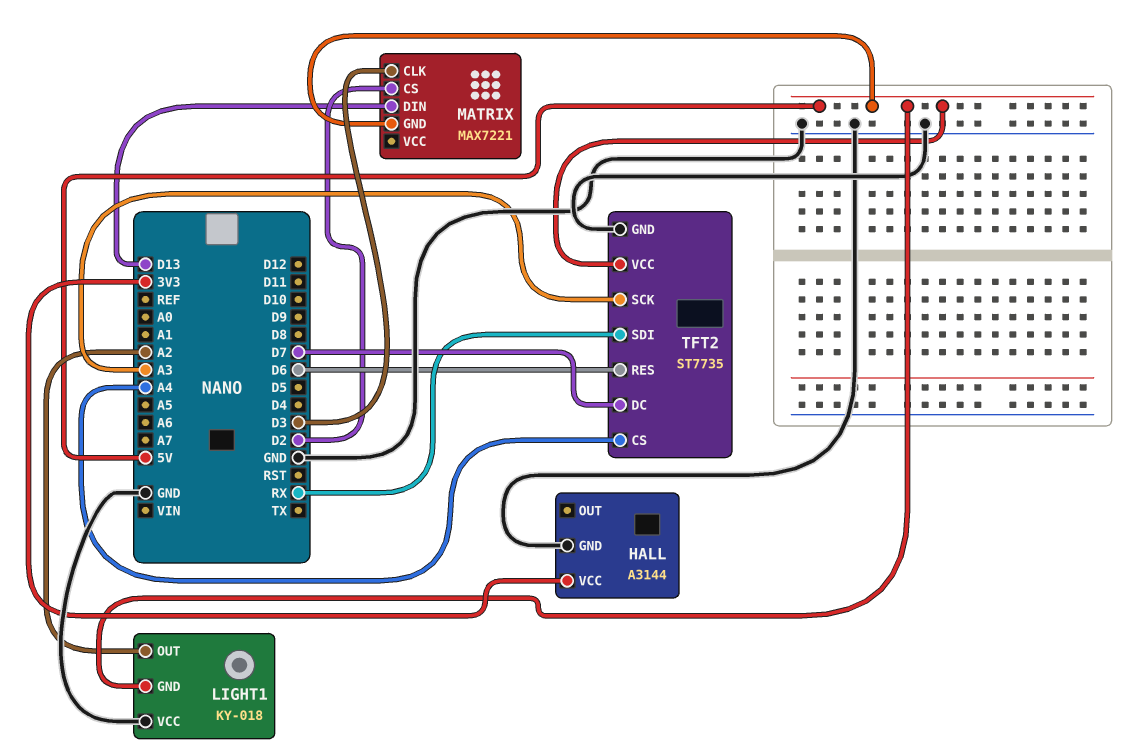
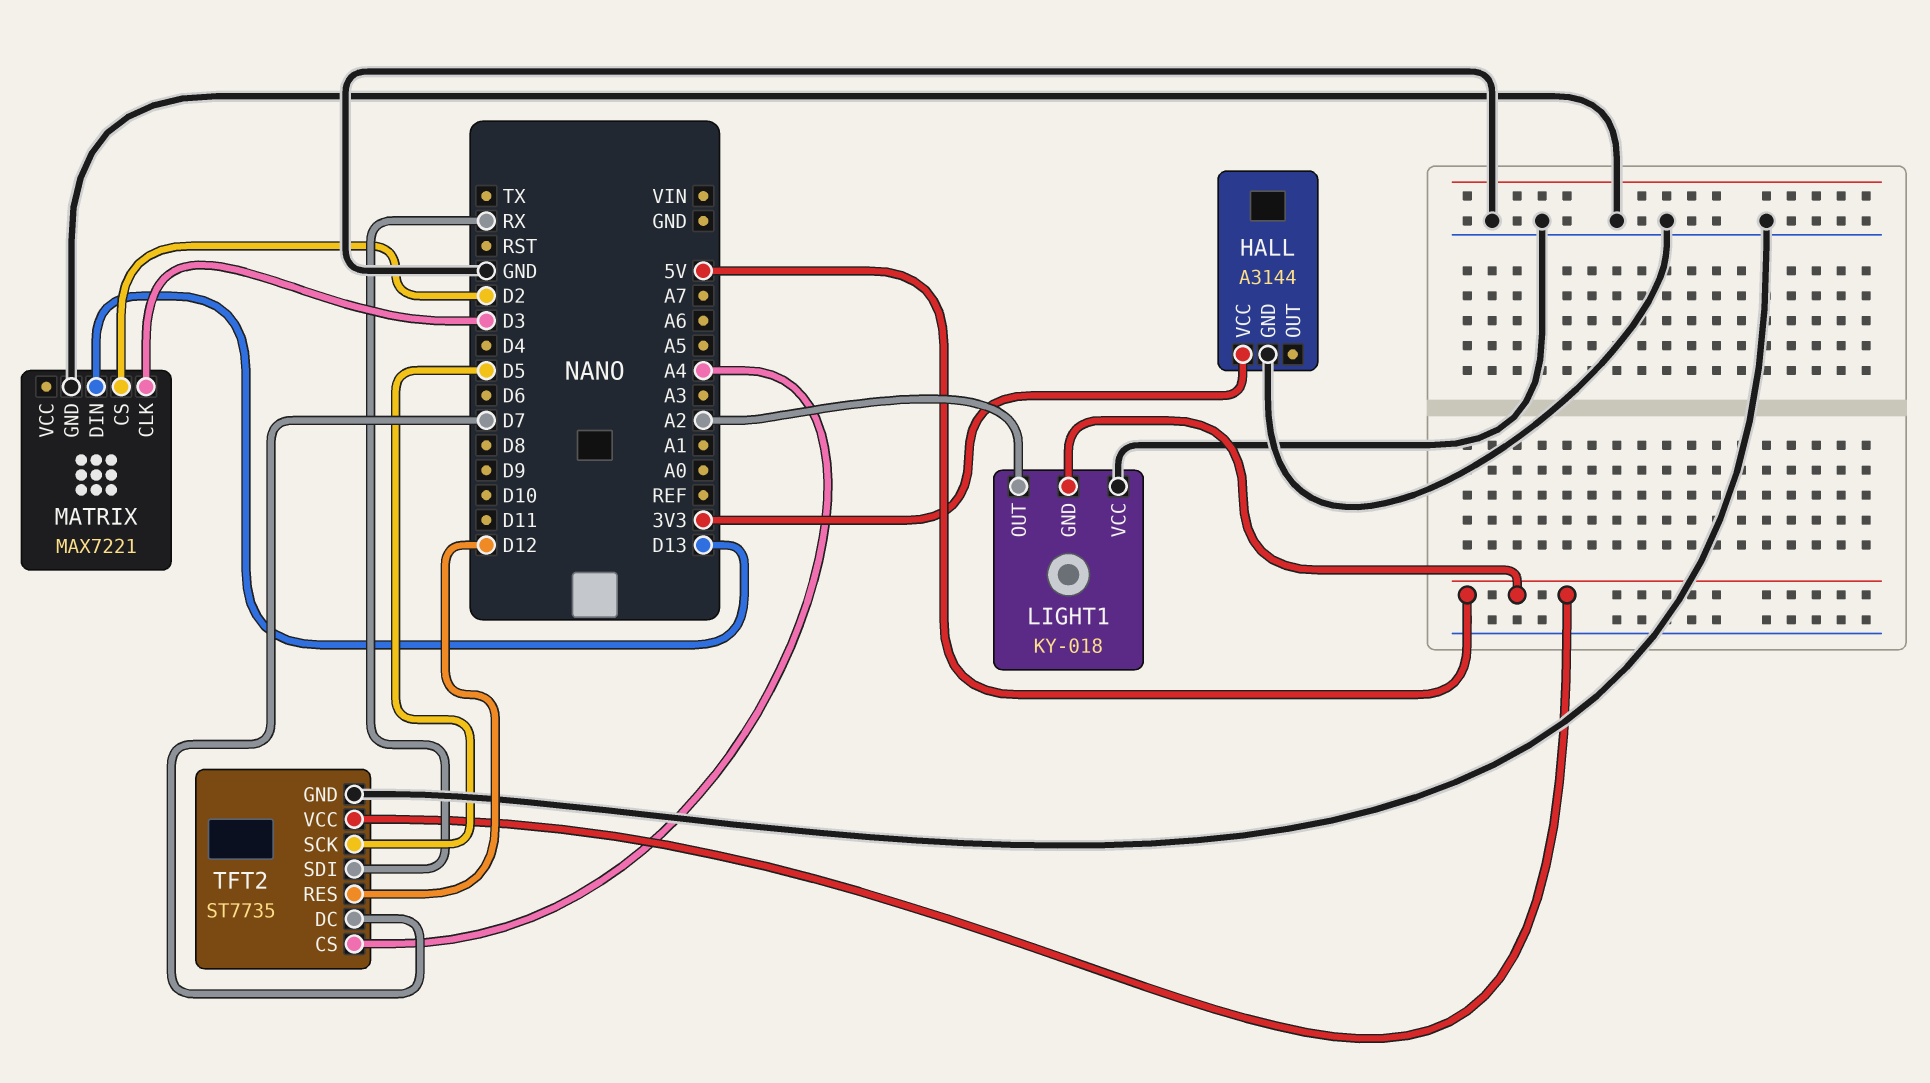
MATRIX pin GND: 5V -> GND
TFT2 pin RES: D6 -> D12
TFT2 pin SCK: A3 -> D5

